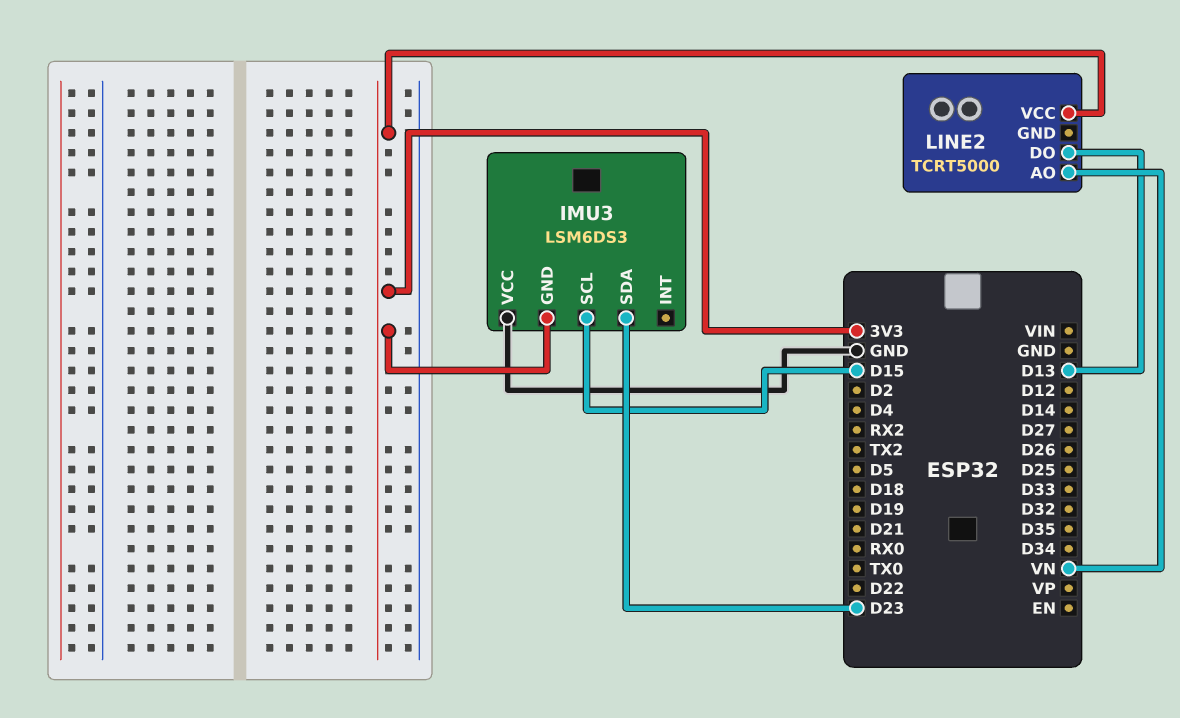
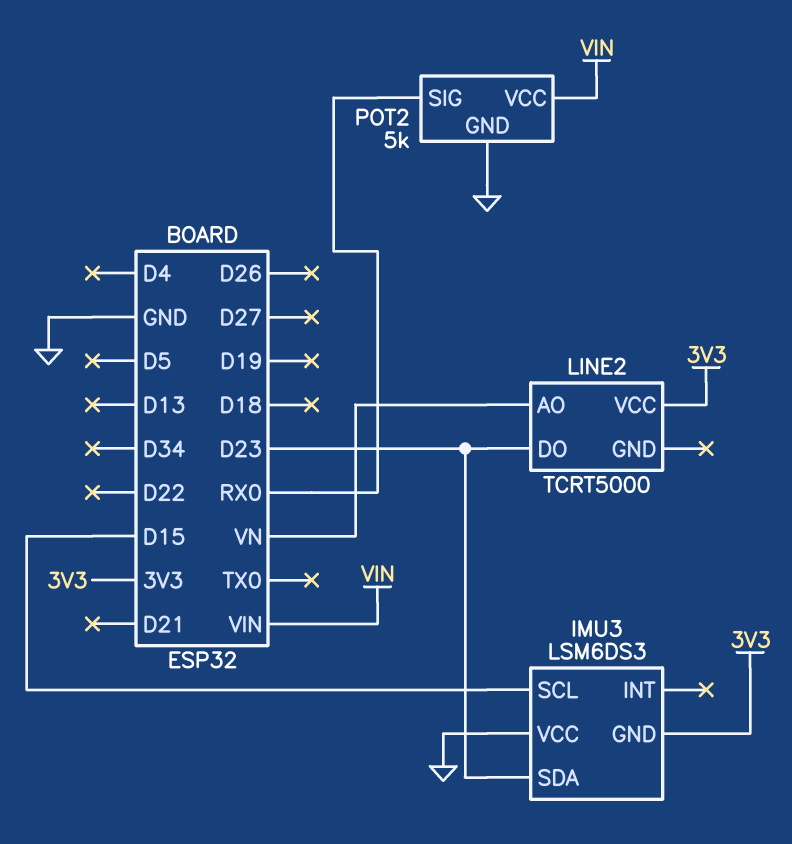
LINE2 pin DO: D13 -> D23
POT2: none -> 5k
POT2 pin GND: none -> GND
POT2 pin SIG: none -> RX0
POT2 pin VCC: none -> VIN

